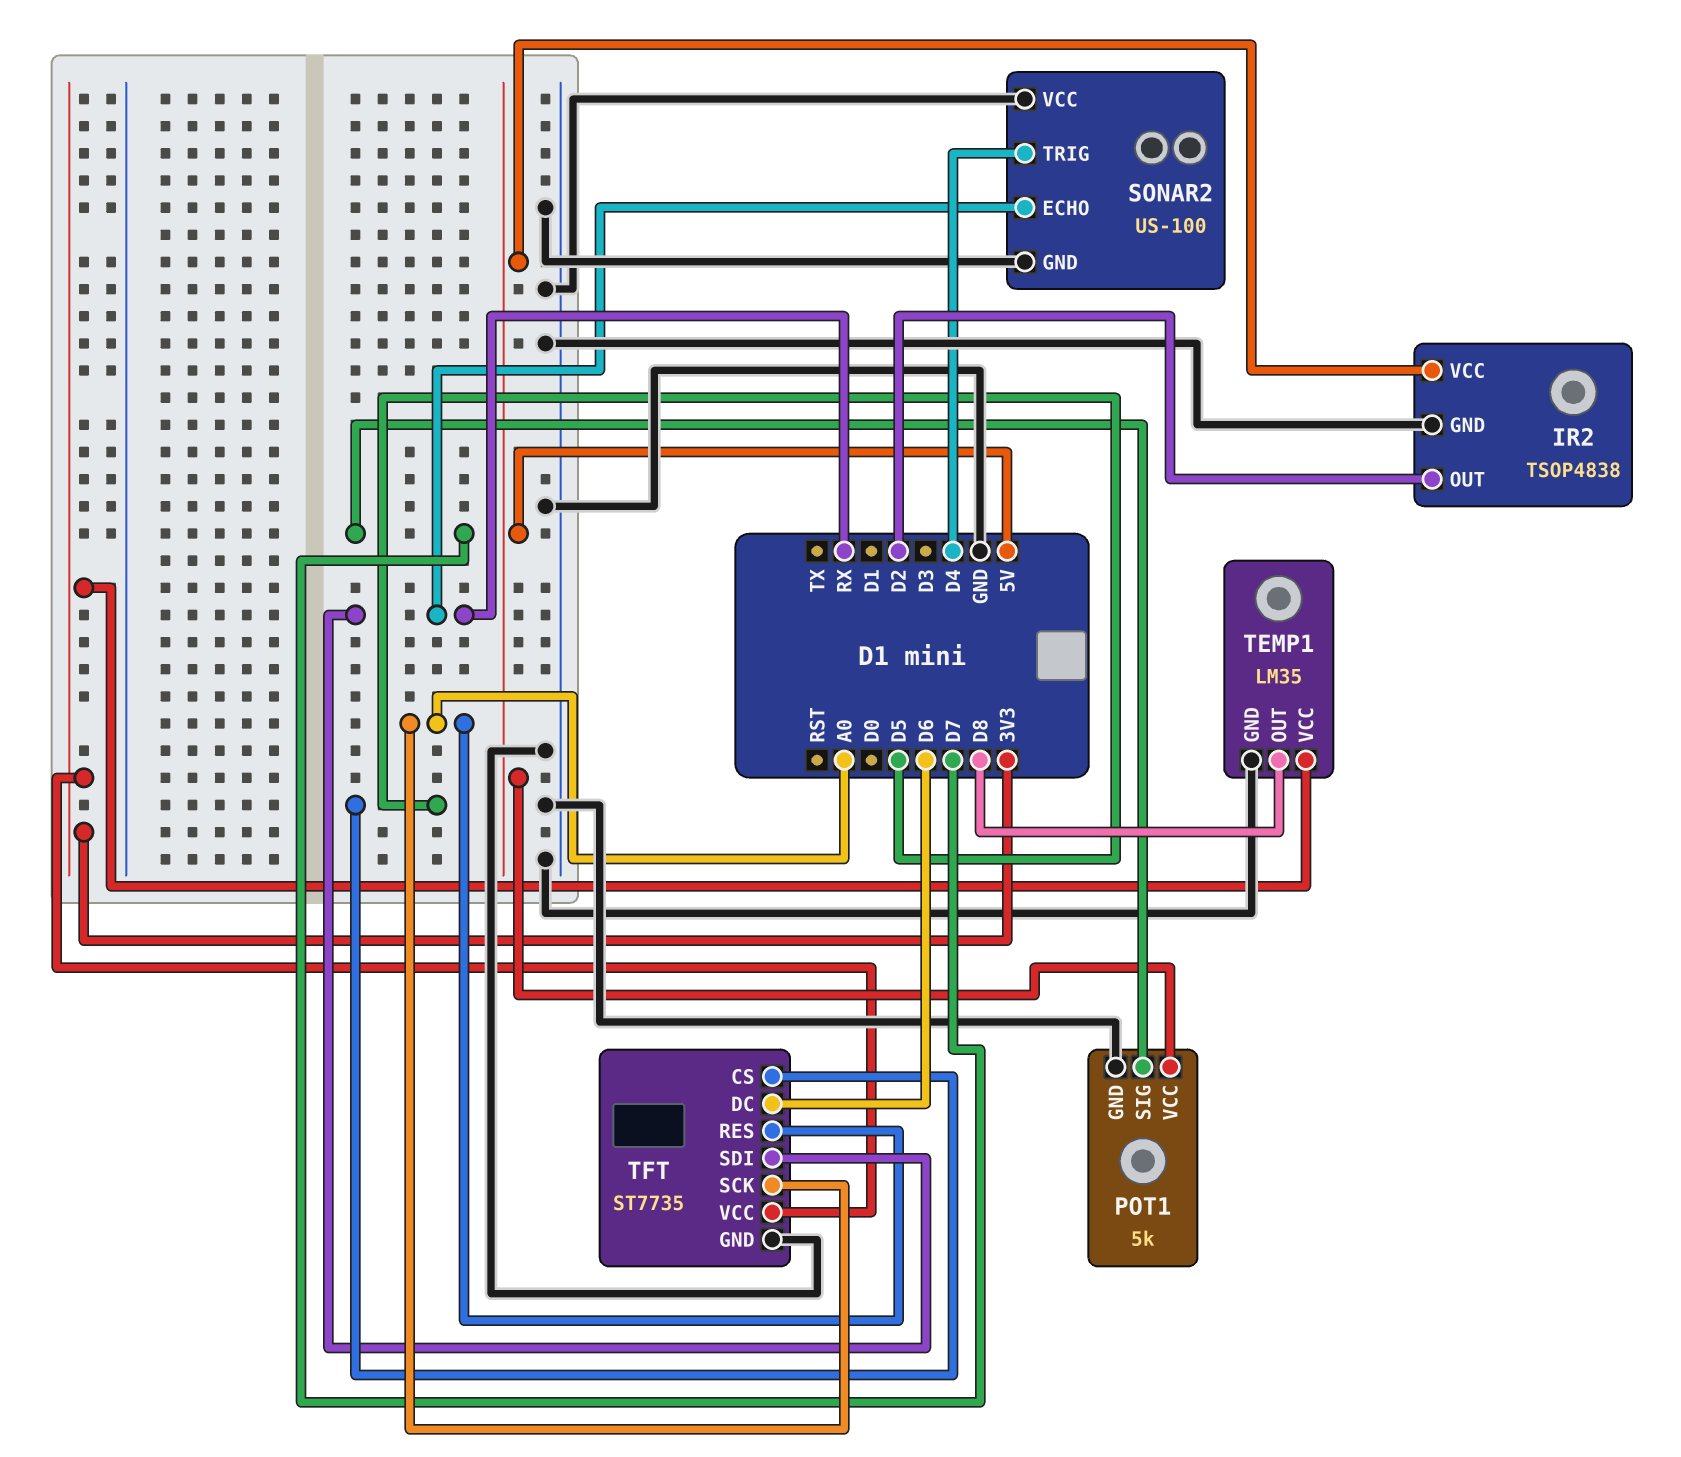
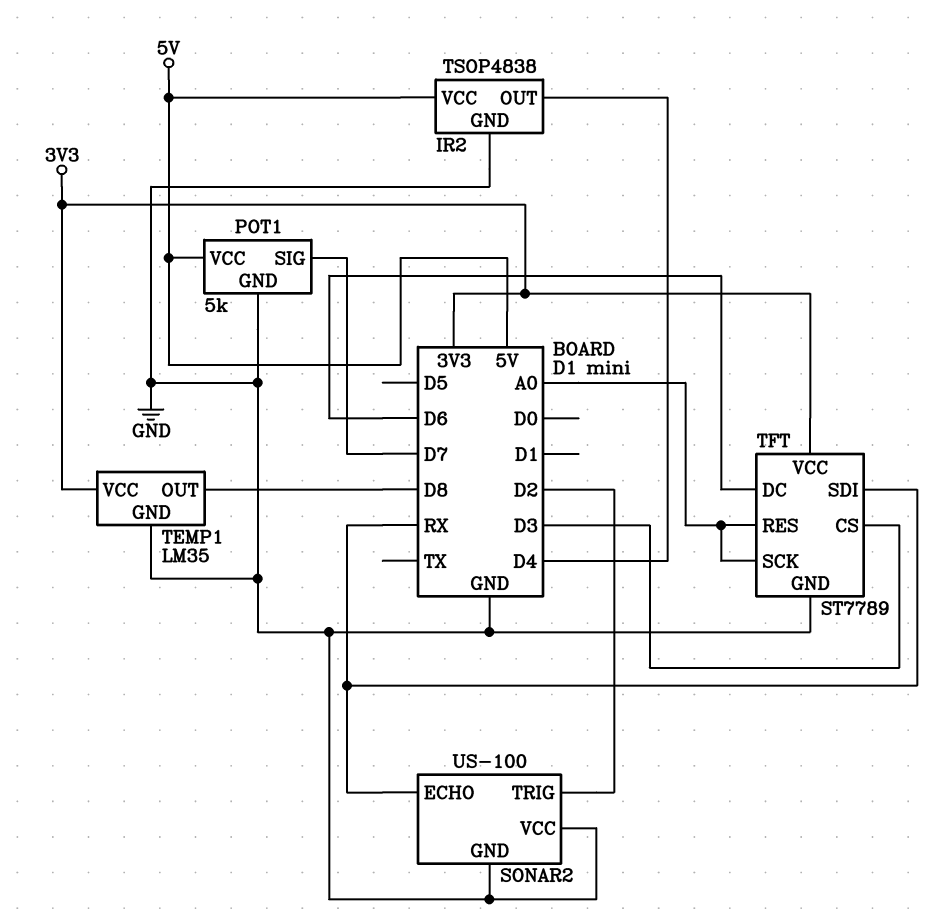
IR2 pin OUT: D2 -> D4
SONAR2 pin TRIG: D4 -> D2
TFT: ST7735 -> ST7789
TFT pin CS: D5 -> D3

